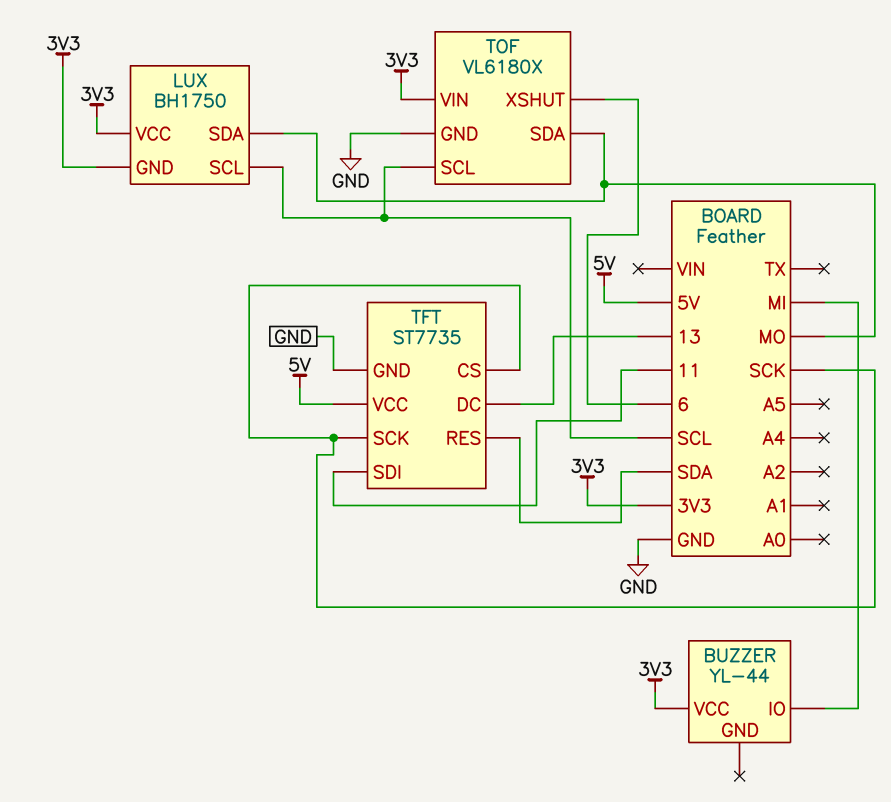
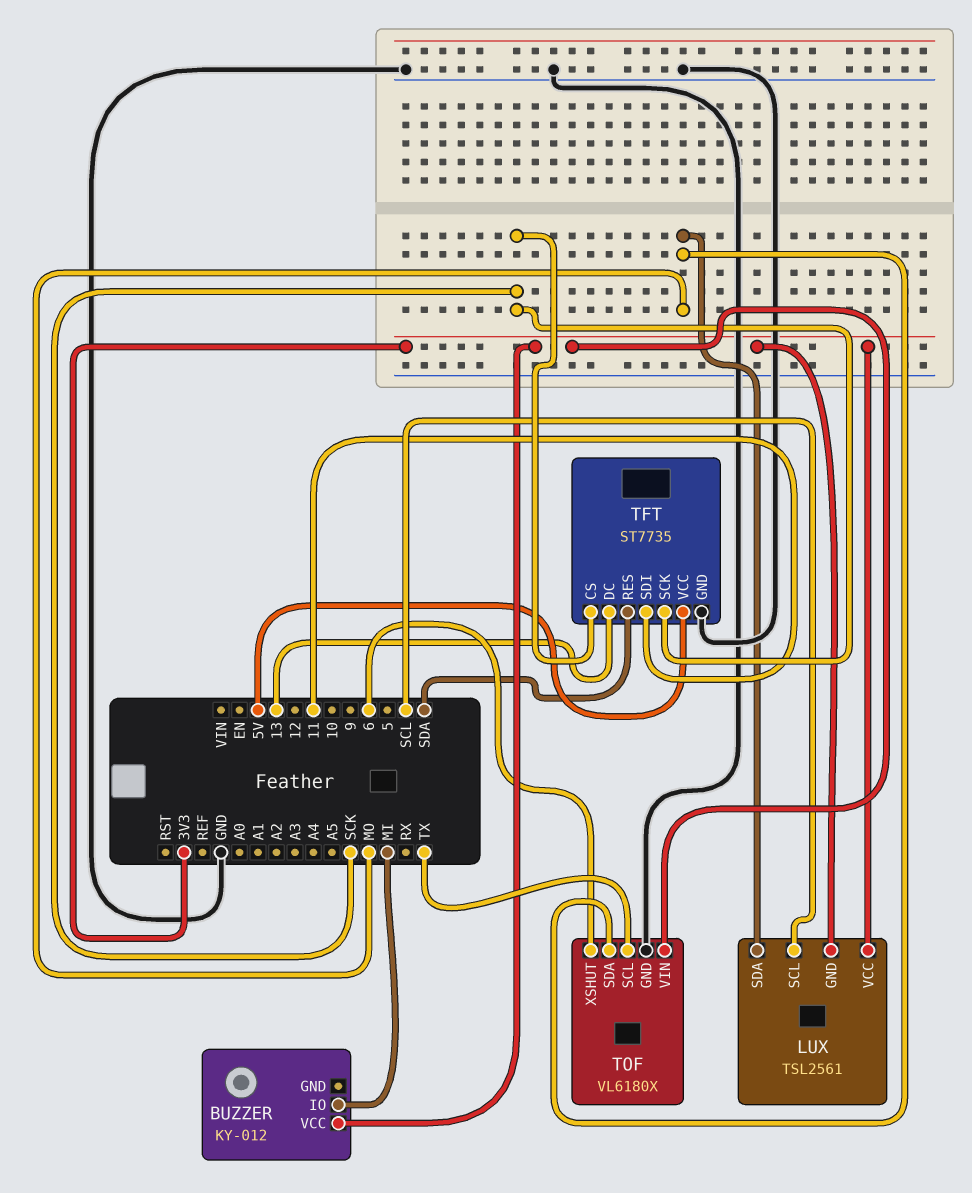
BUZZER: YL-44 -> KY-012
LUX: BH1750 -> TSL2561
TOF pin SCL: SCL -> TX

